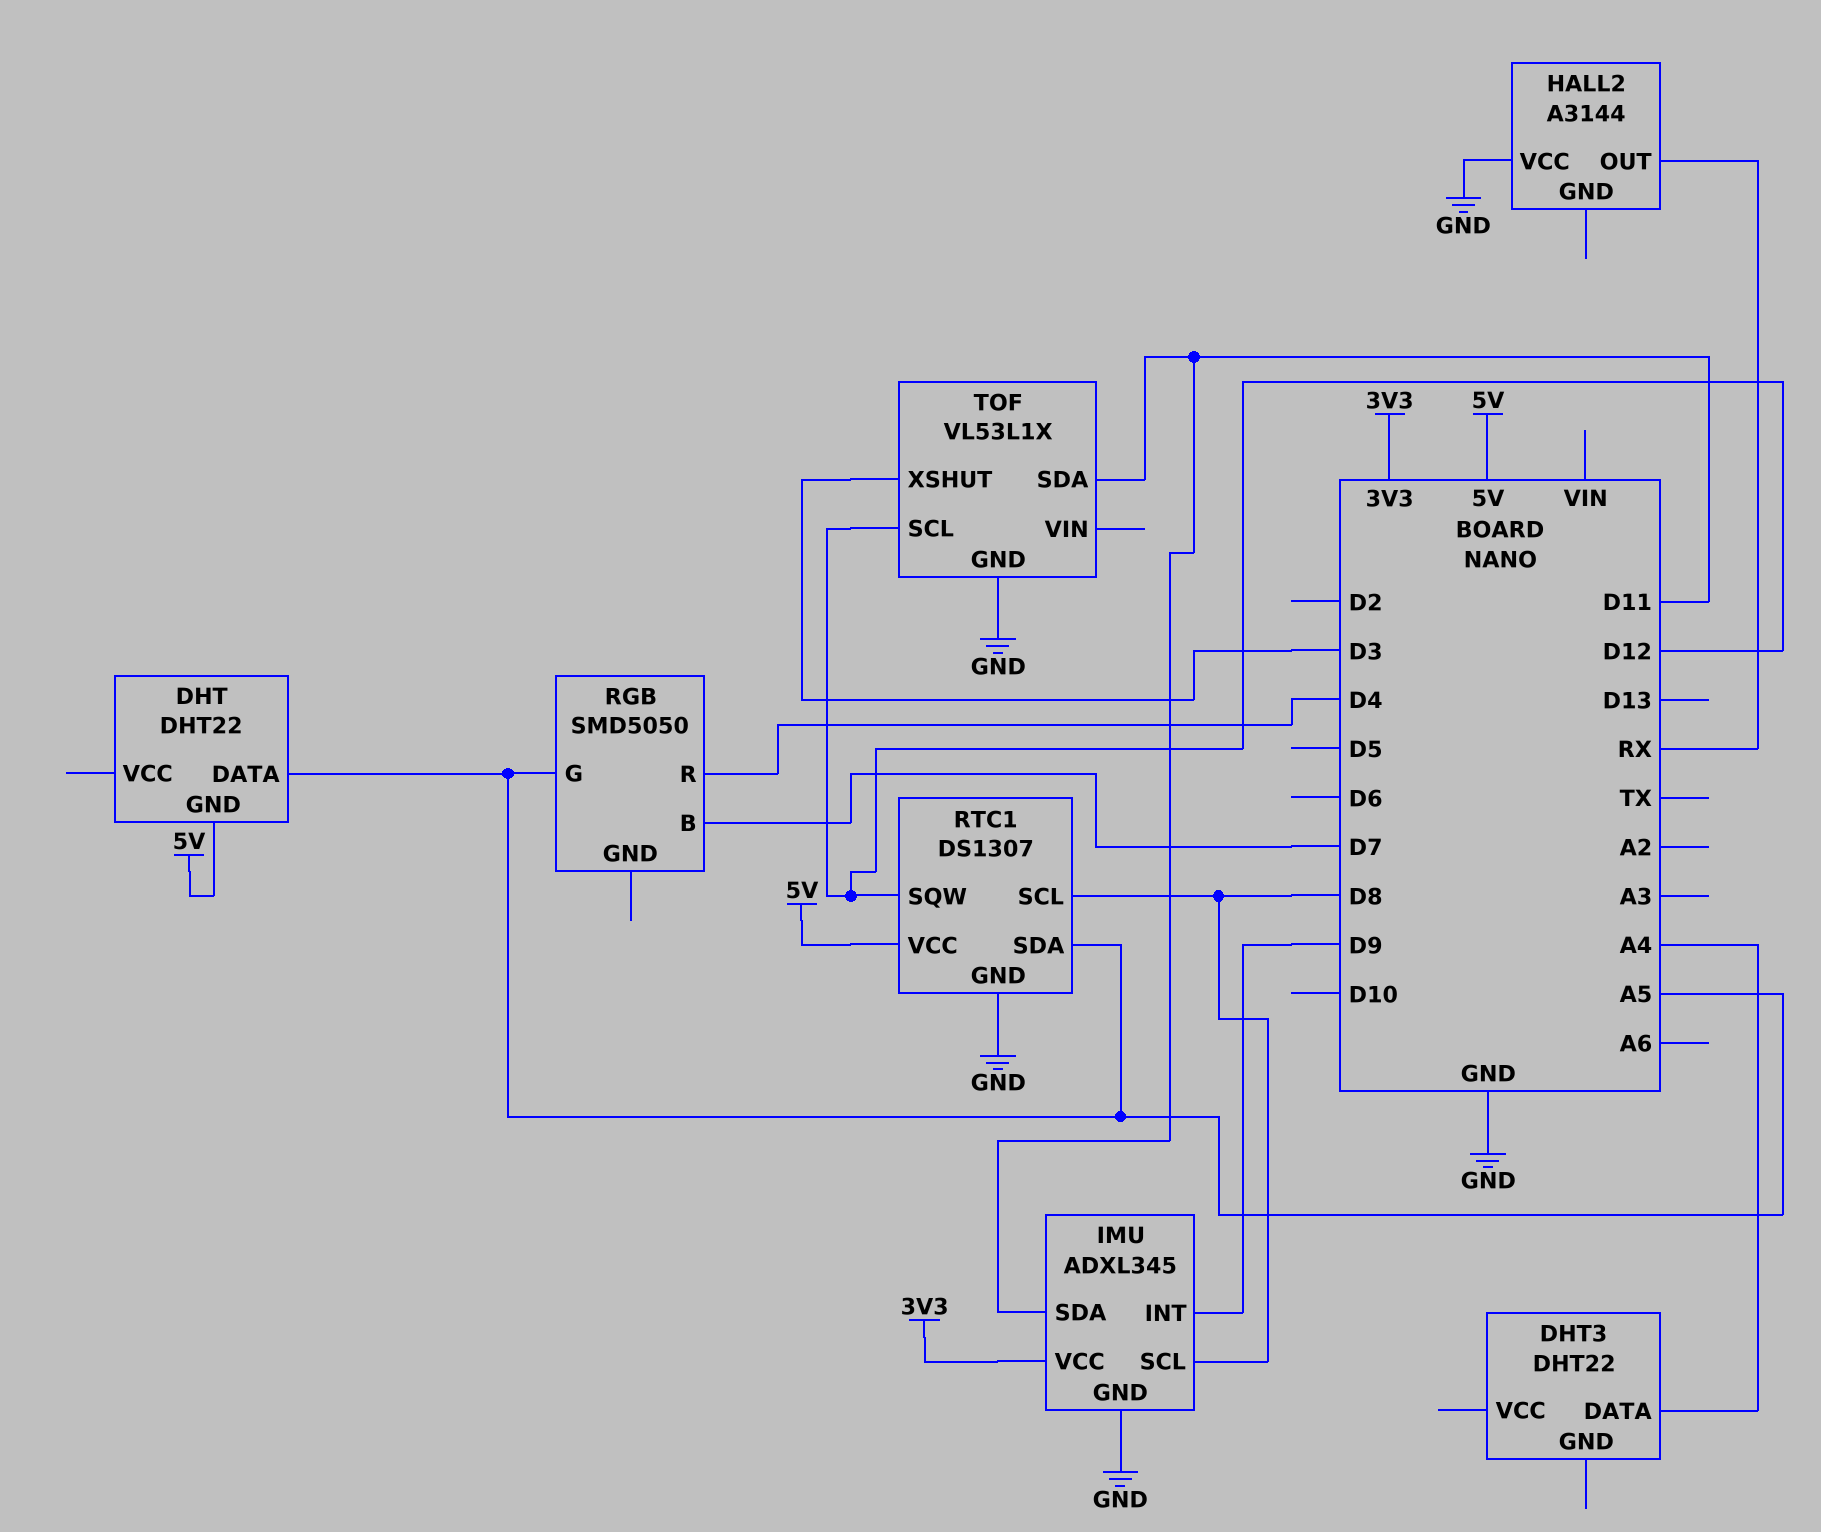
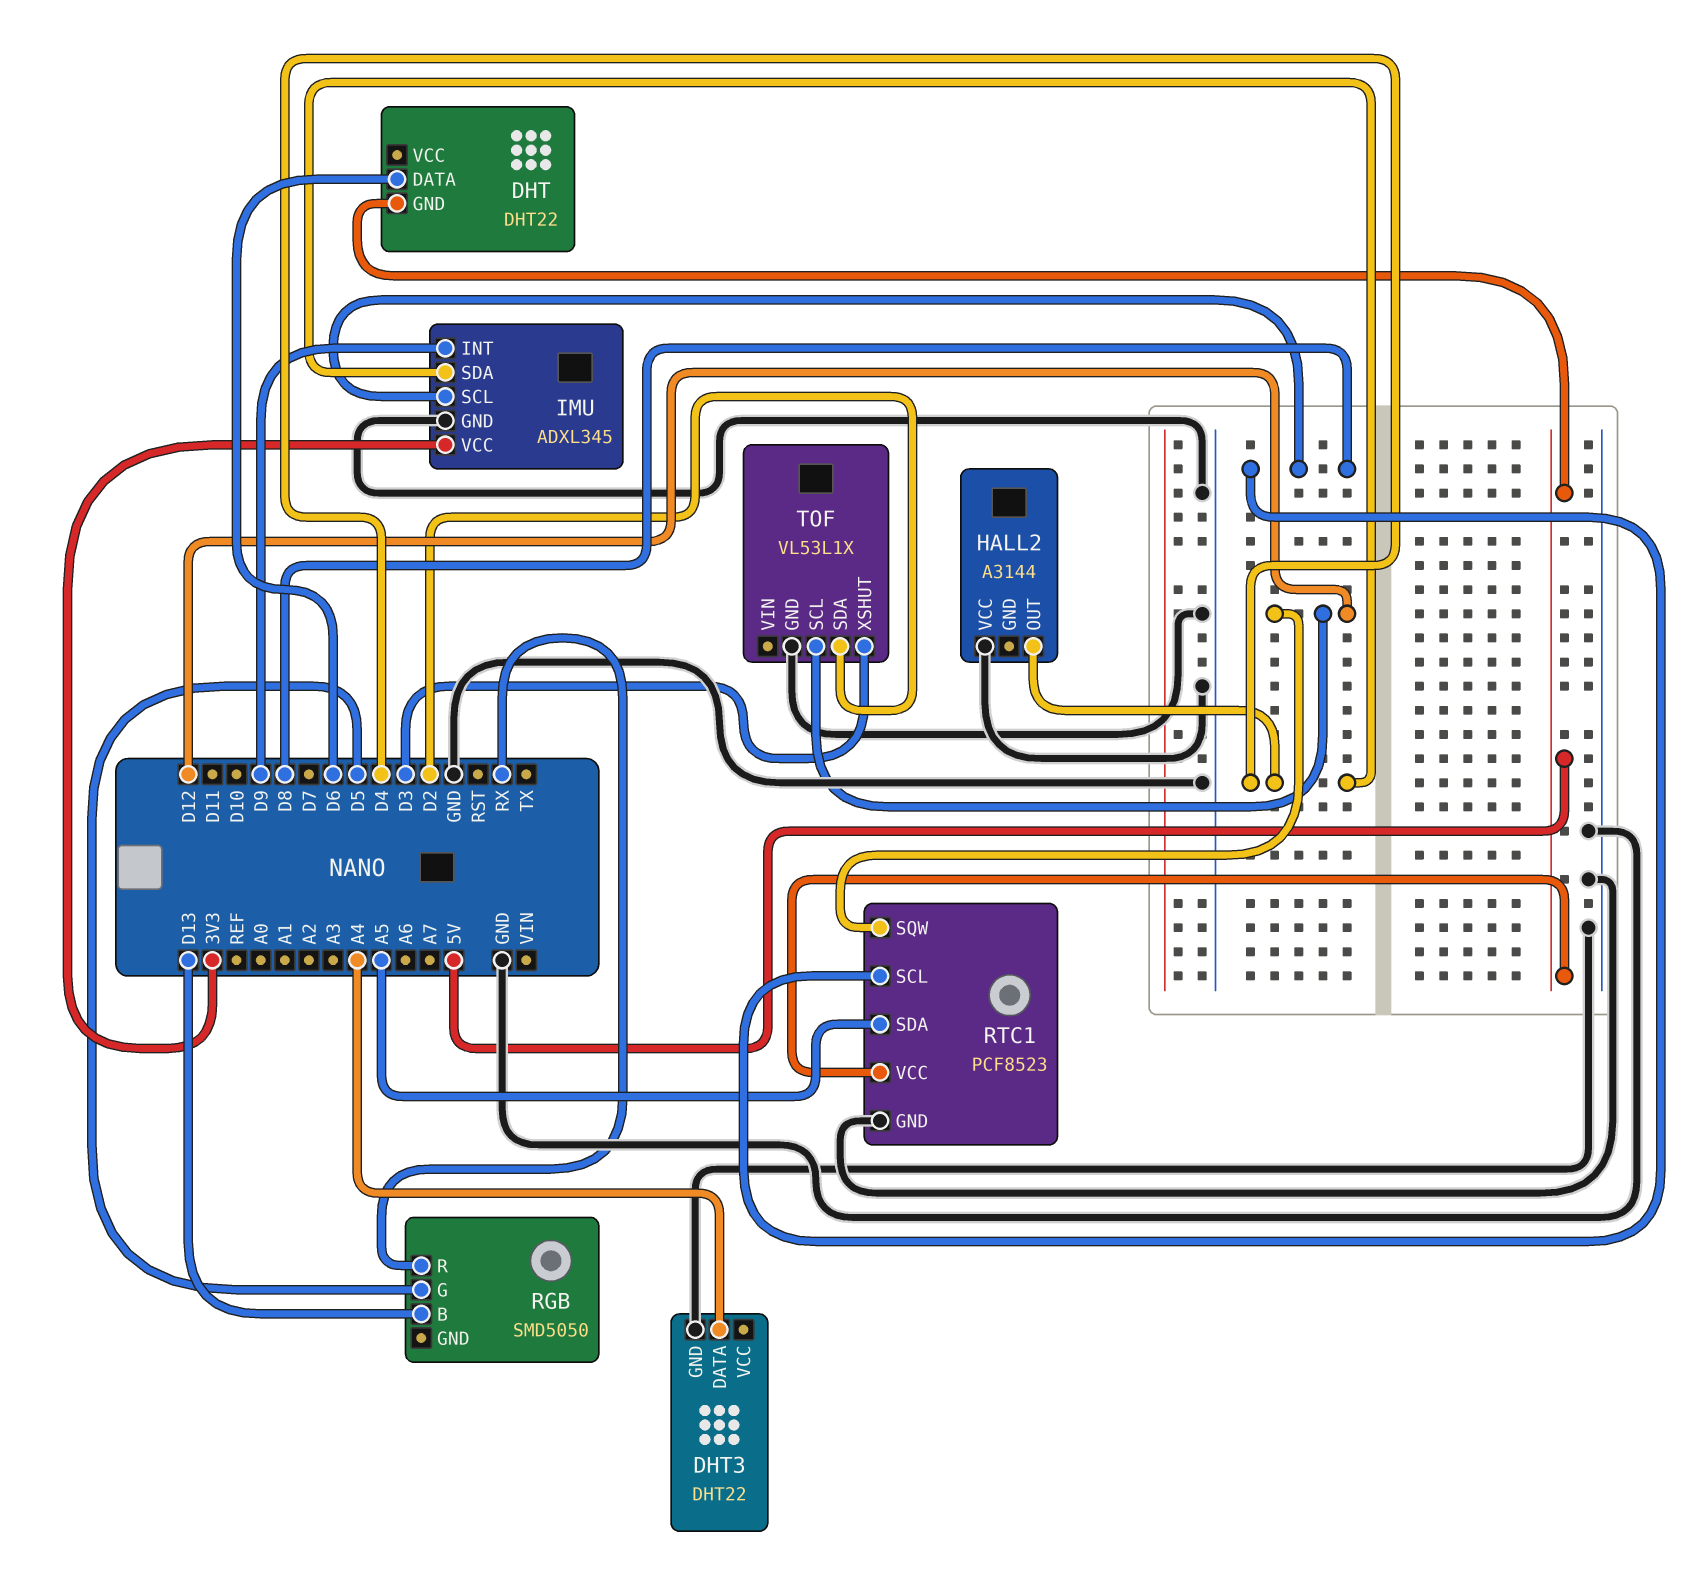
DHT pin DATA: A5 -> D6
DHT3 pin GND: none -> GND
HALL2 pin OUT: RX -> D4
IMU pin SDA: D11 -> D4
RGB pin B: D7 -> D13
RGB pin G: A5 -> D5
RGB pin R: D4 -> RX
RTC1: DS1307 -> PCF8523
TOF pin SDA: D11 -> D2

